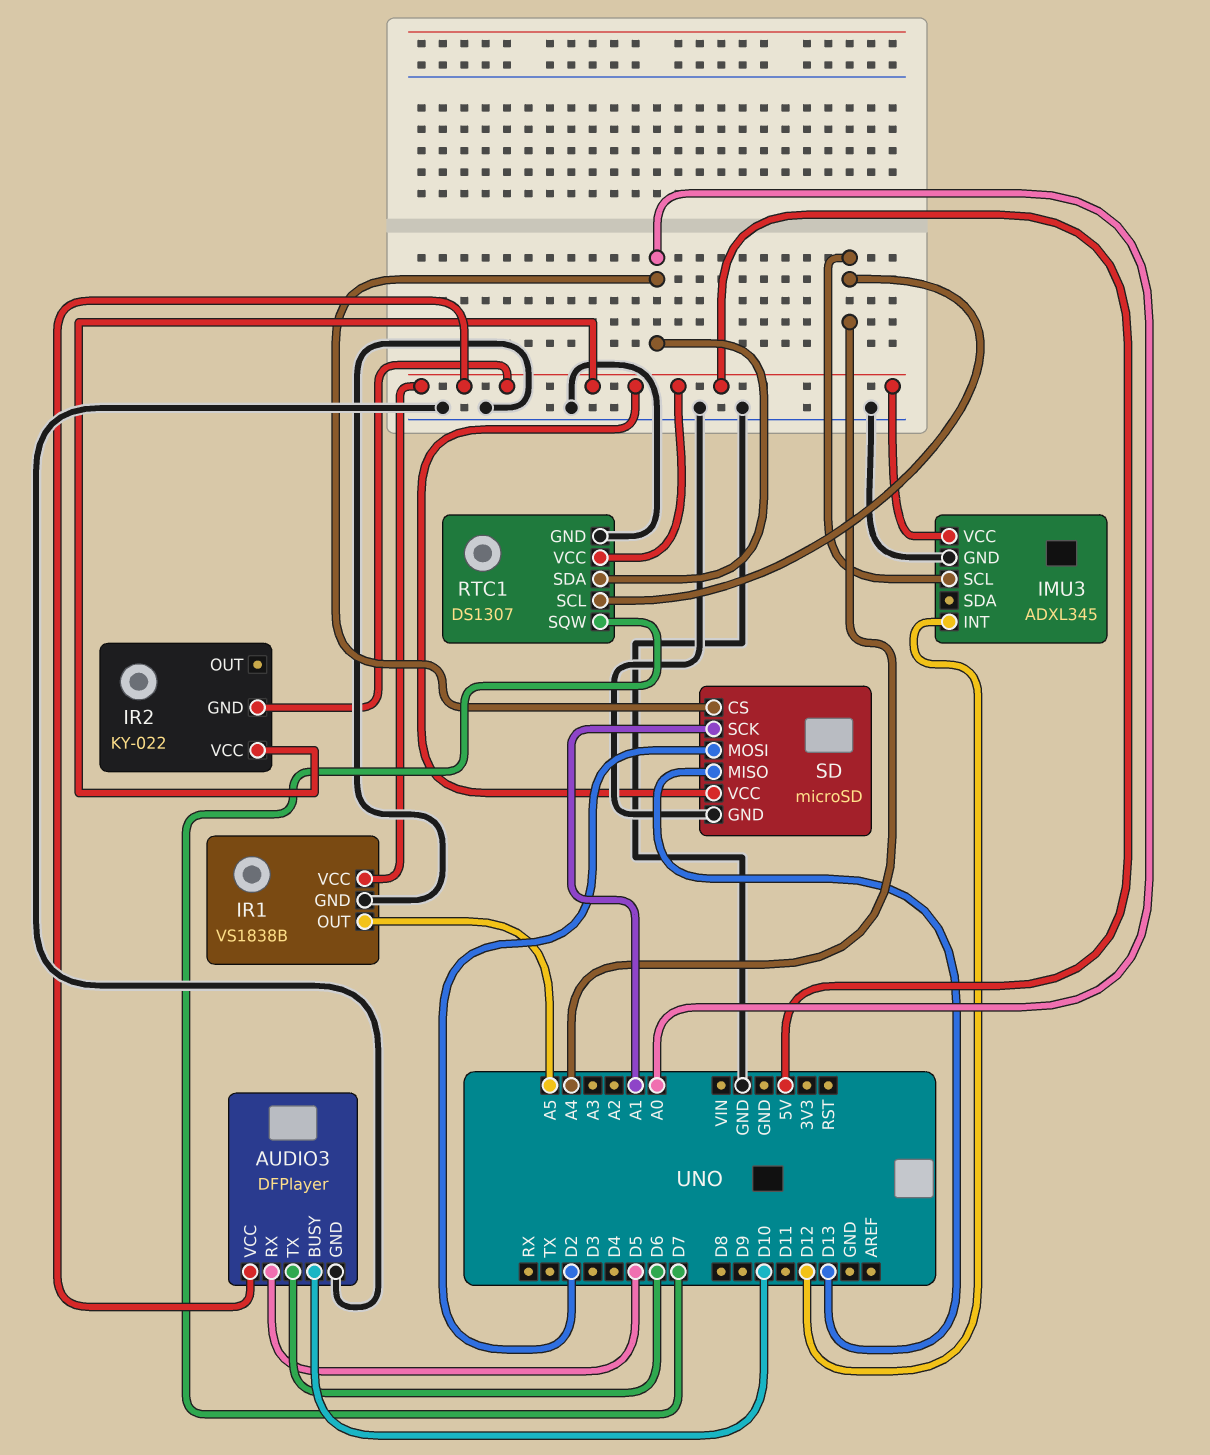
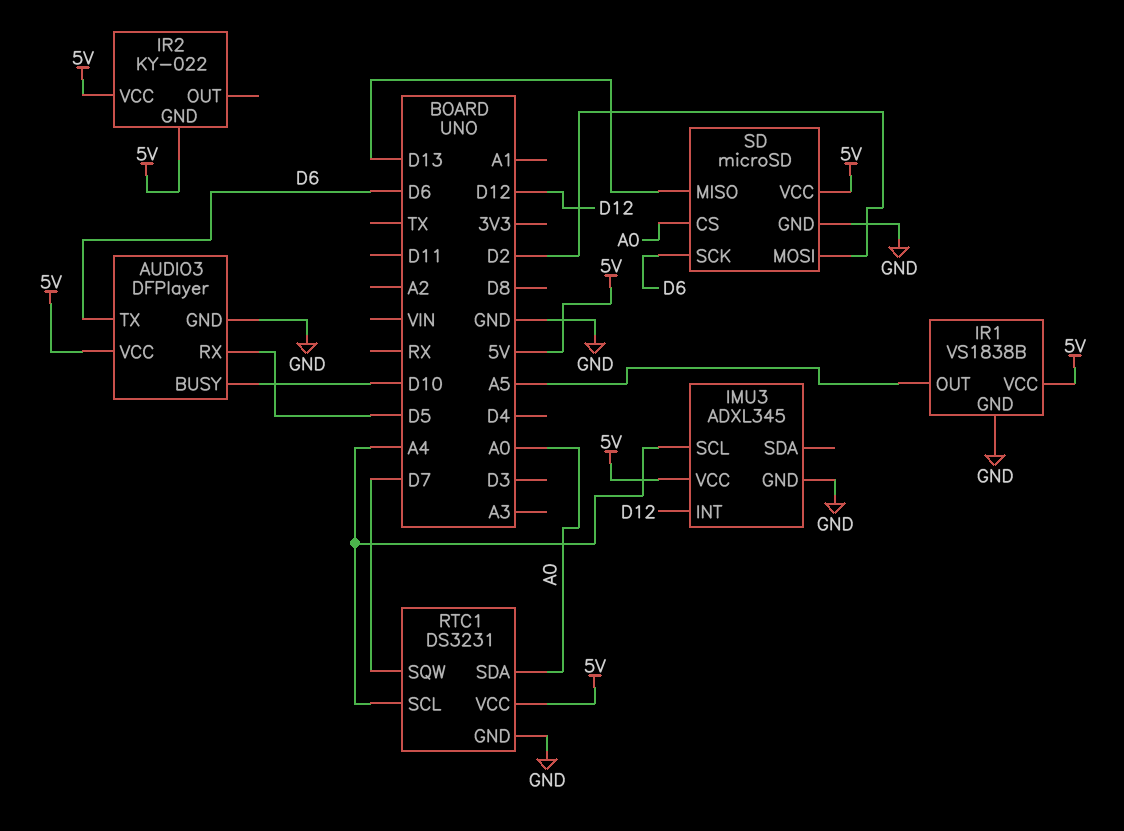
RTC1: DS1307 -> DS3231
SD pin SCK: A1 -> D6

